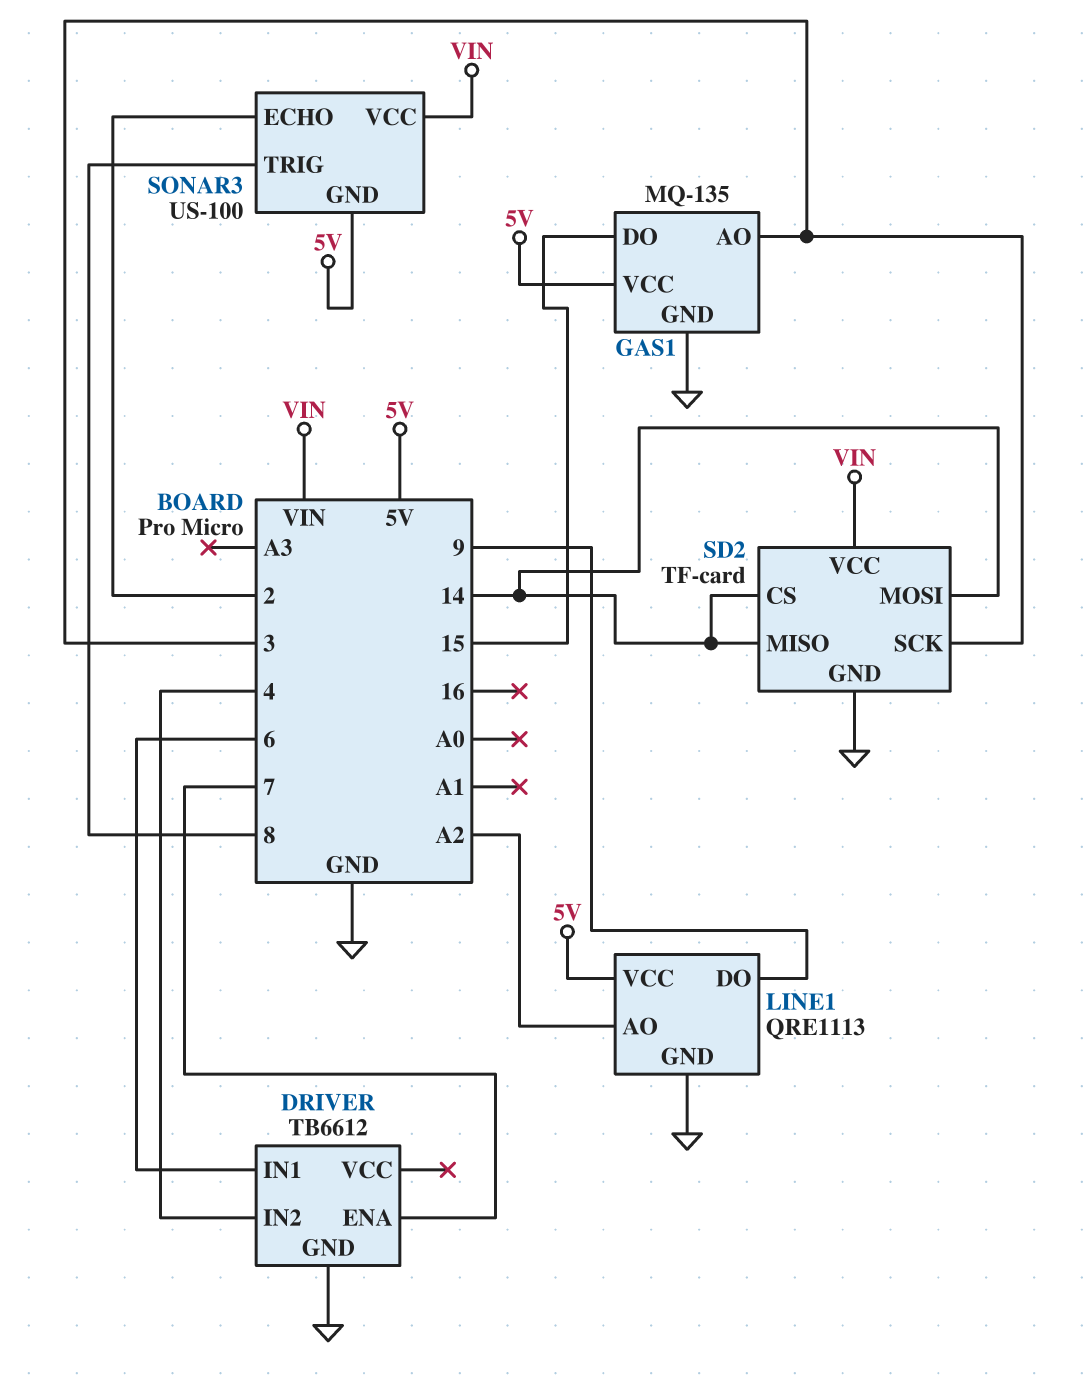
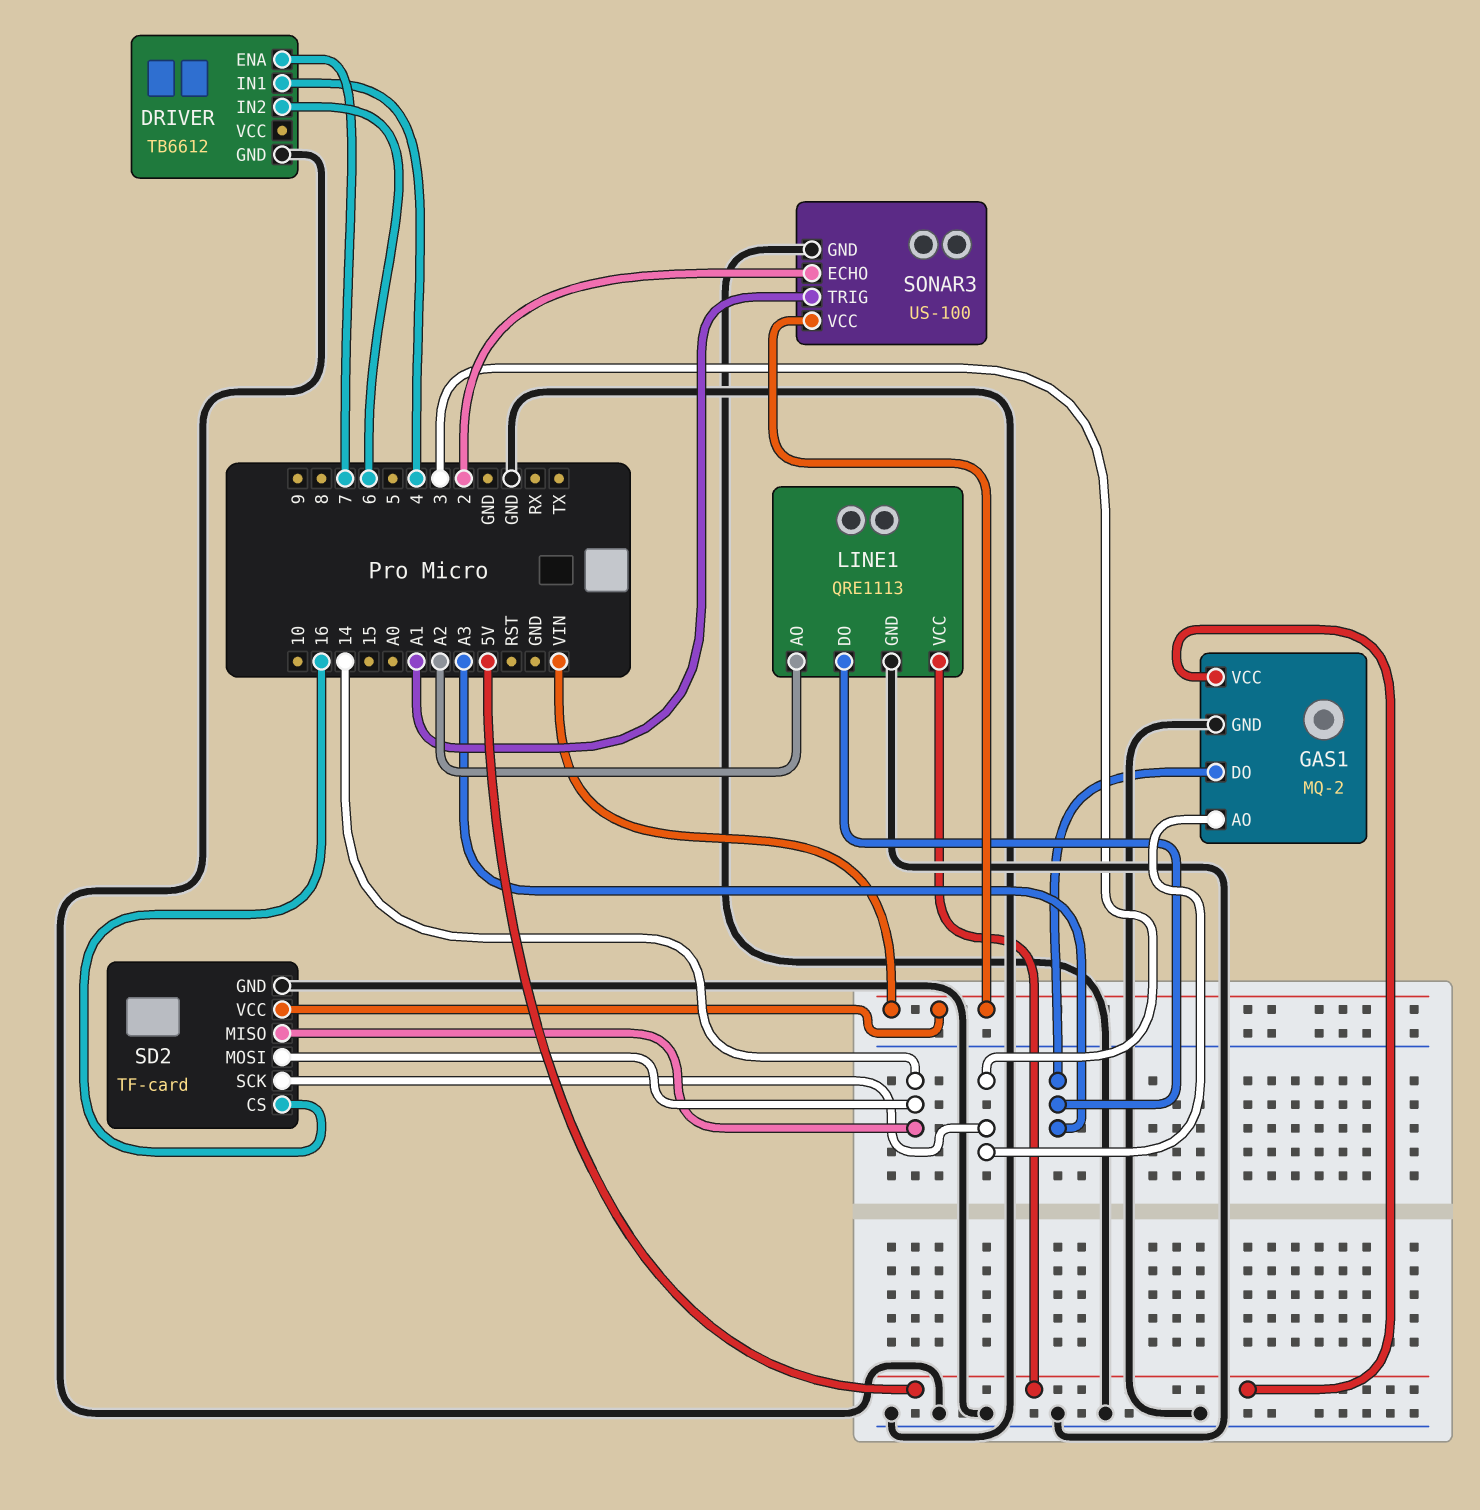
DRIVER pin IN1: 6 -> 4
DRIVER pin IN2: 4 -> 6
GAS1: MQ-135 -> MQ-2
GAS1 pin DO: 15 -> A3
LINE1 pin DO: 9 -> A3
SD2 pin CS: 14 -> 16
SONAR3 pin GND: 5V -> GND
SONAR3 pin TRIG: 8 -> A1

